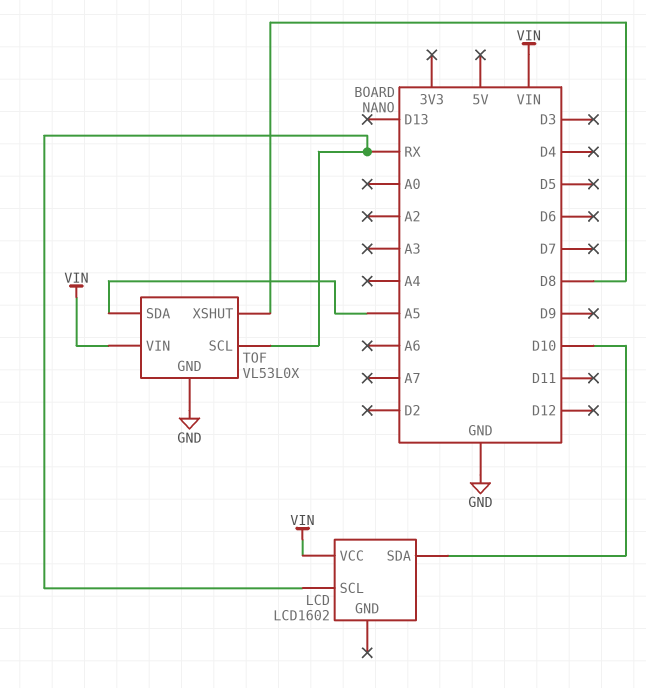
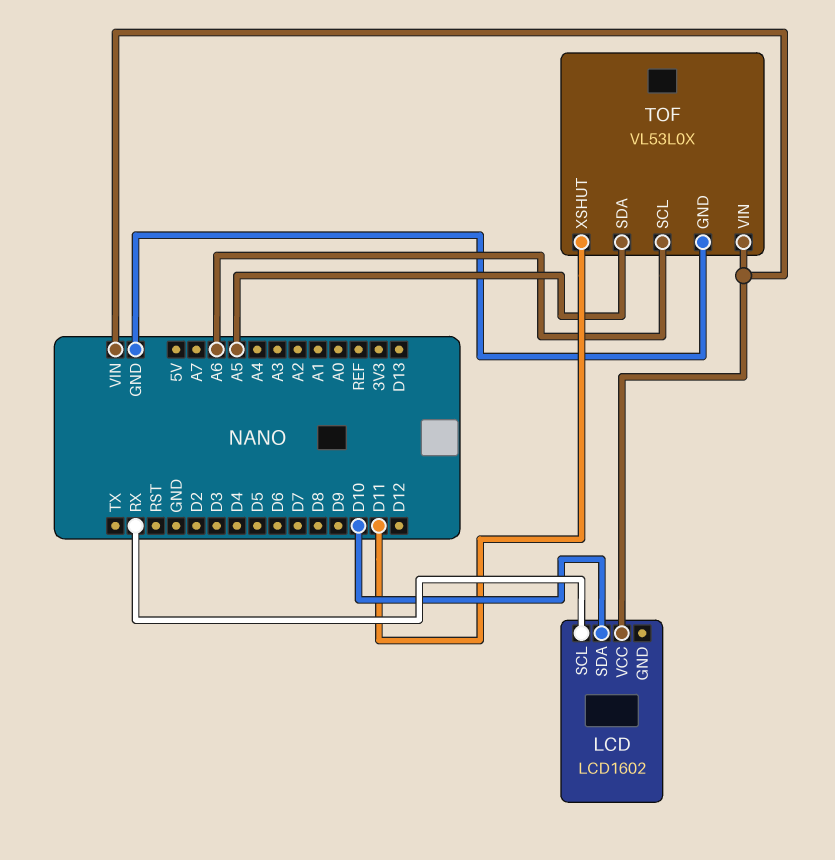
TOF pin SCL: RX -> A6
TOF pin XSHUT: D8 -> D11

